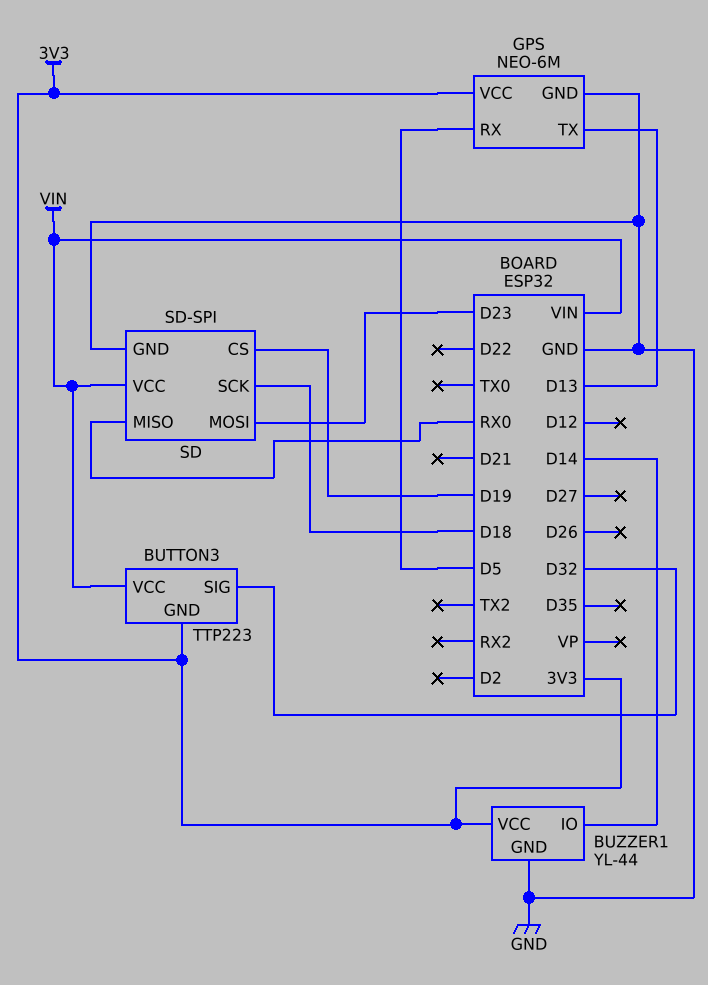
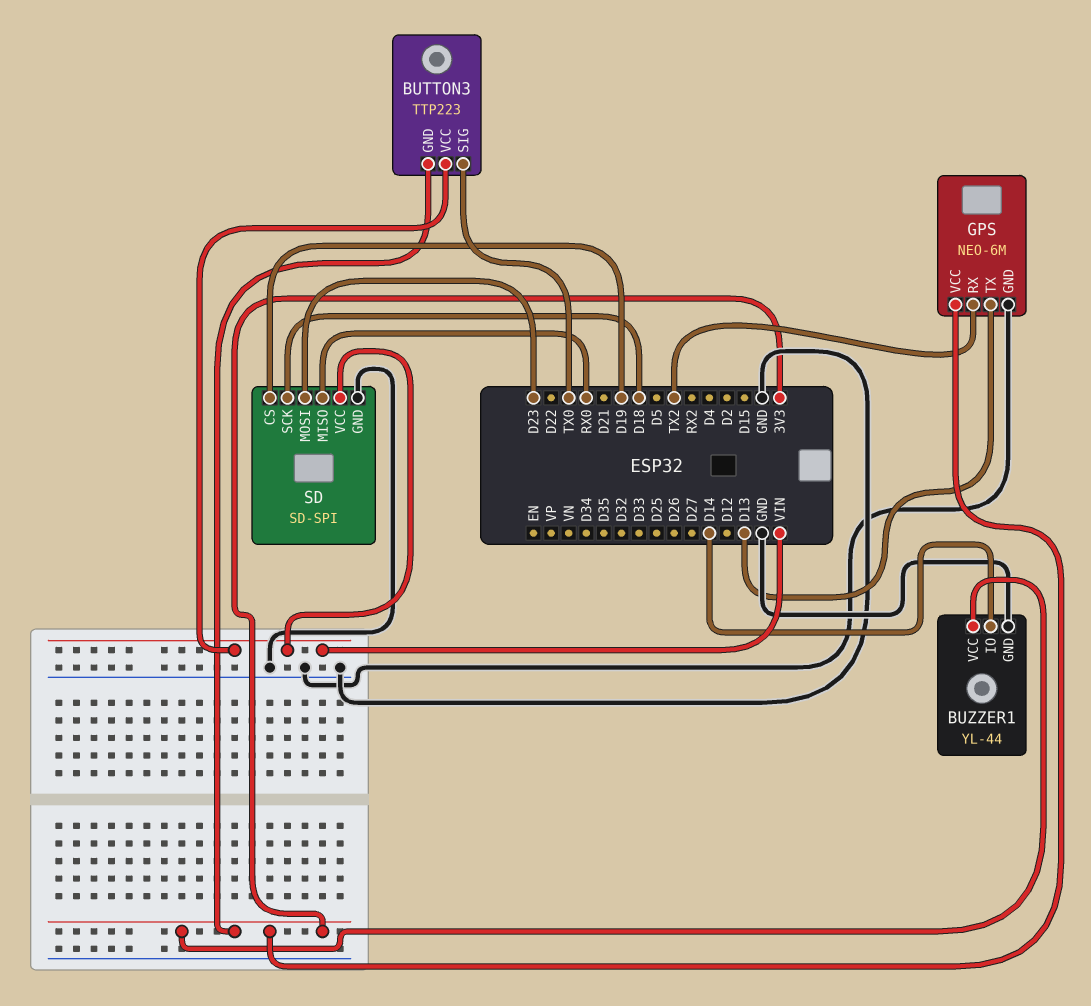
BUTTON3 pin SIG: D32 -> TX0
GPS pin RX: D5 -> TX2

